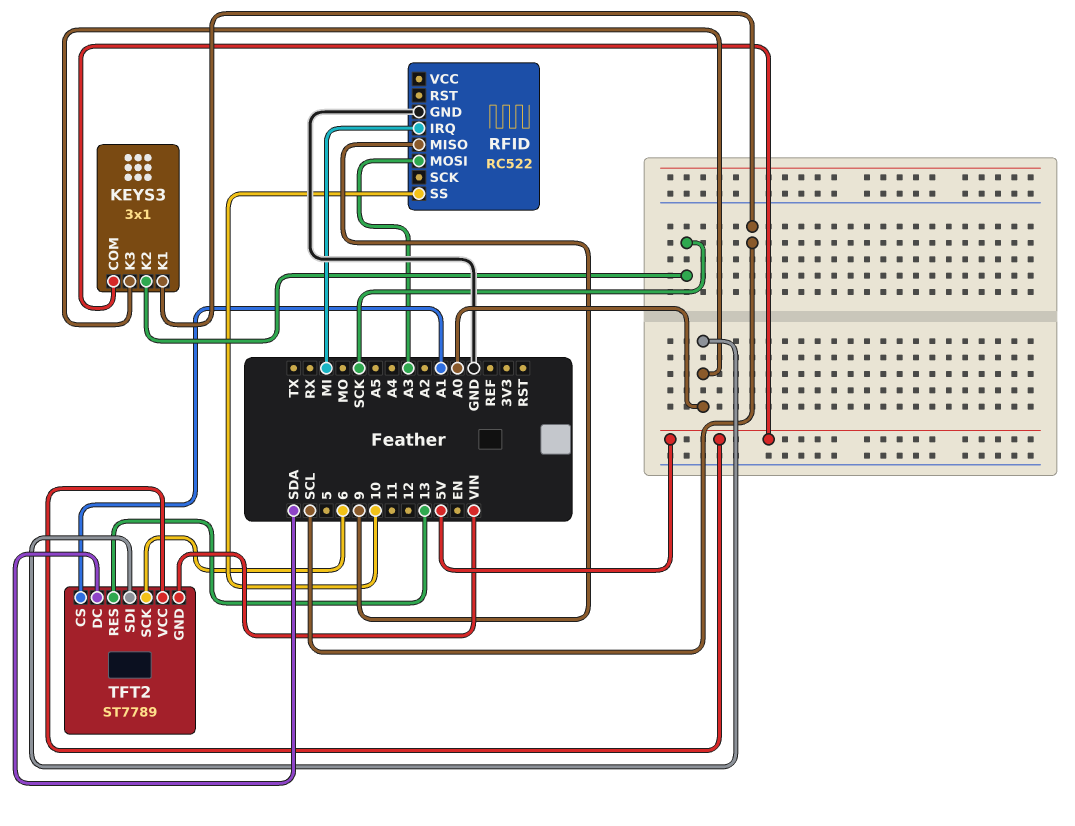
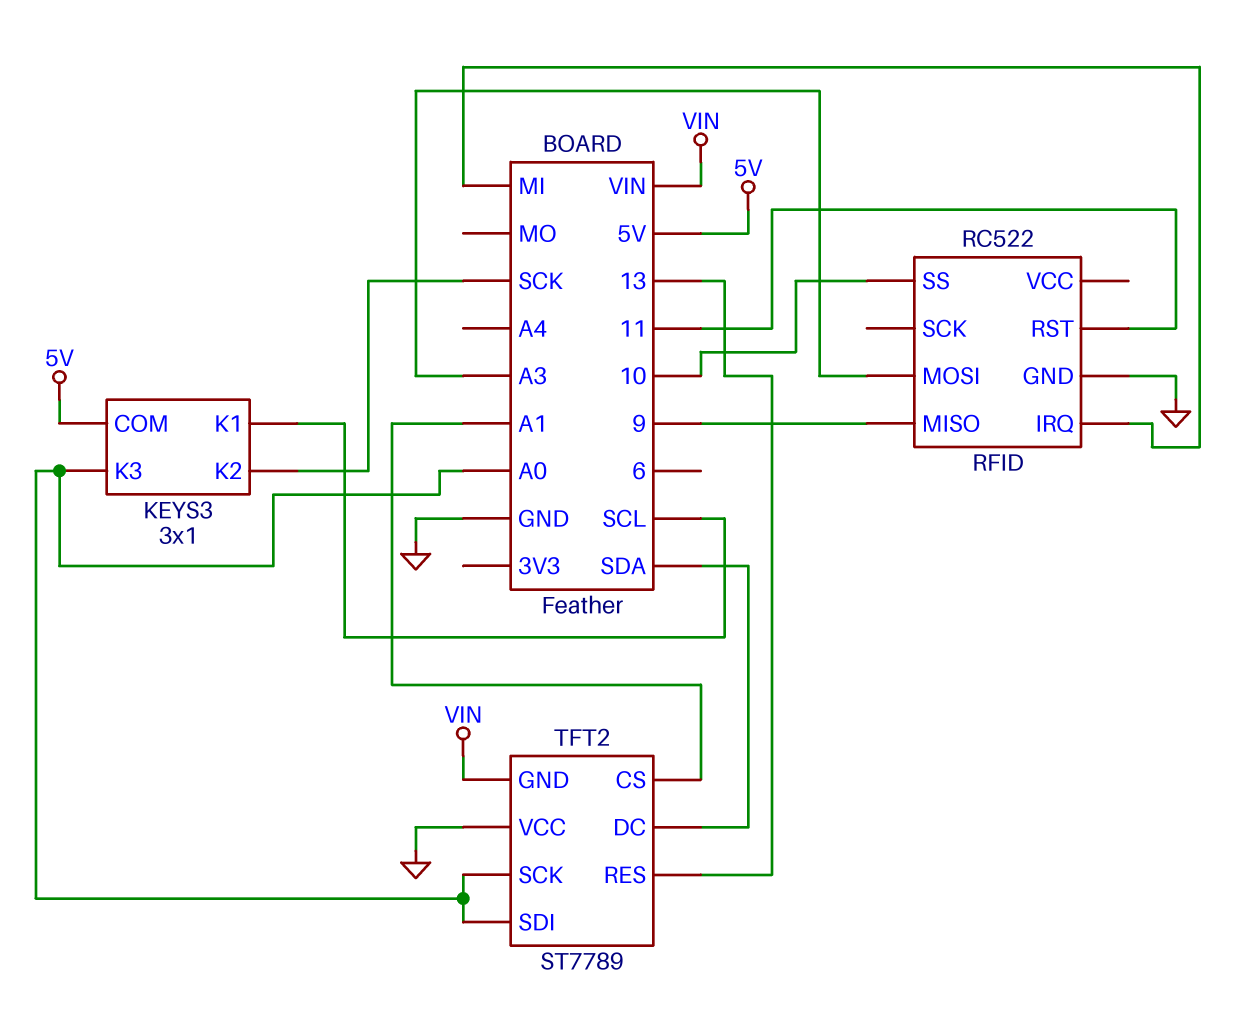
RFID pin RST: none -> 11
TFT2 pin SCK: 6 -> A0
TFT2 pin VCC: 5V -> GND

